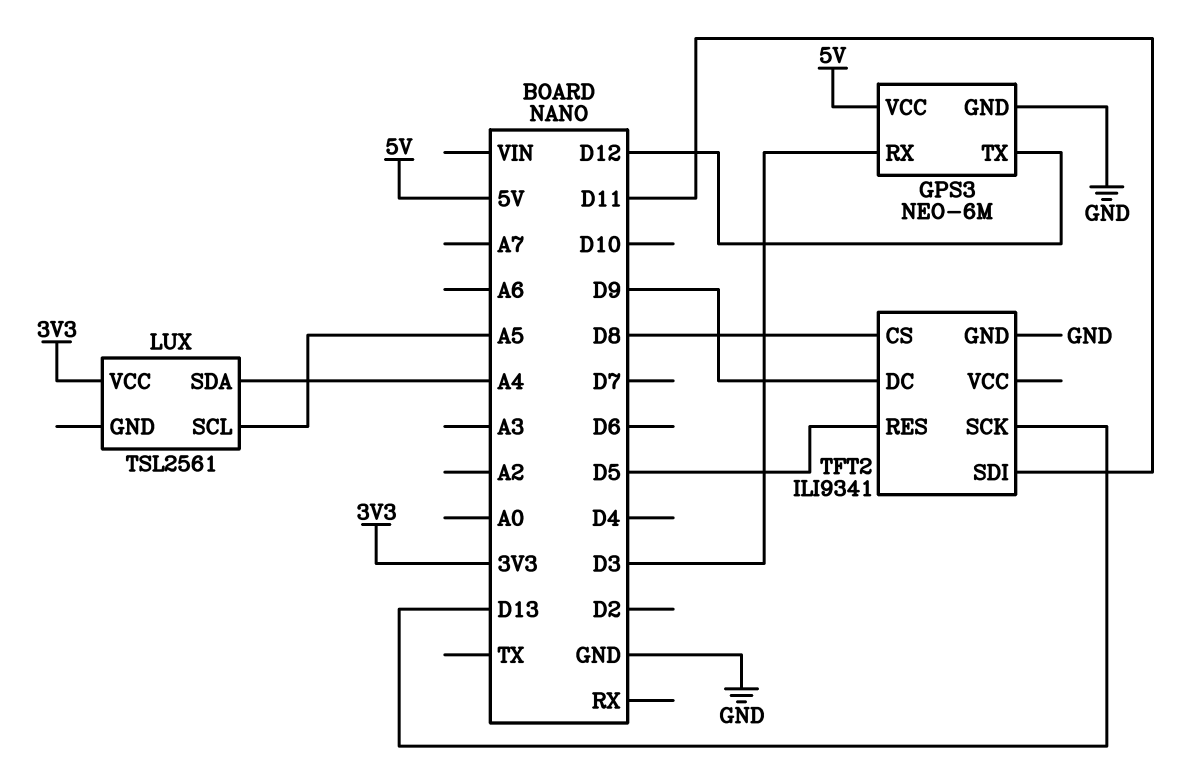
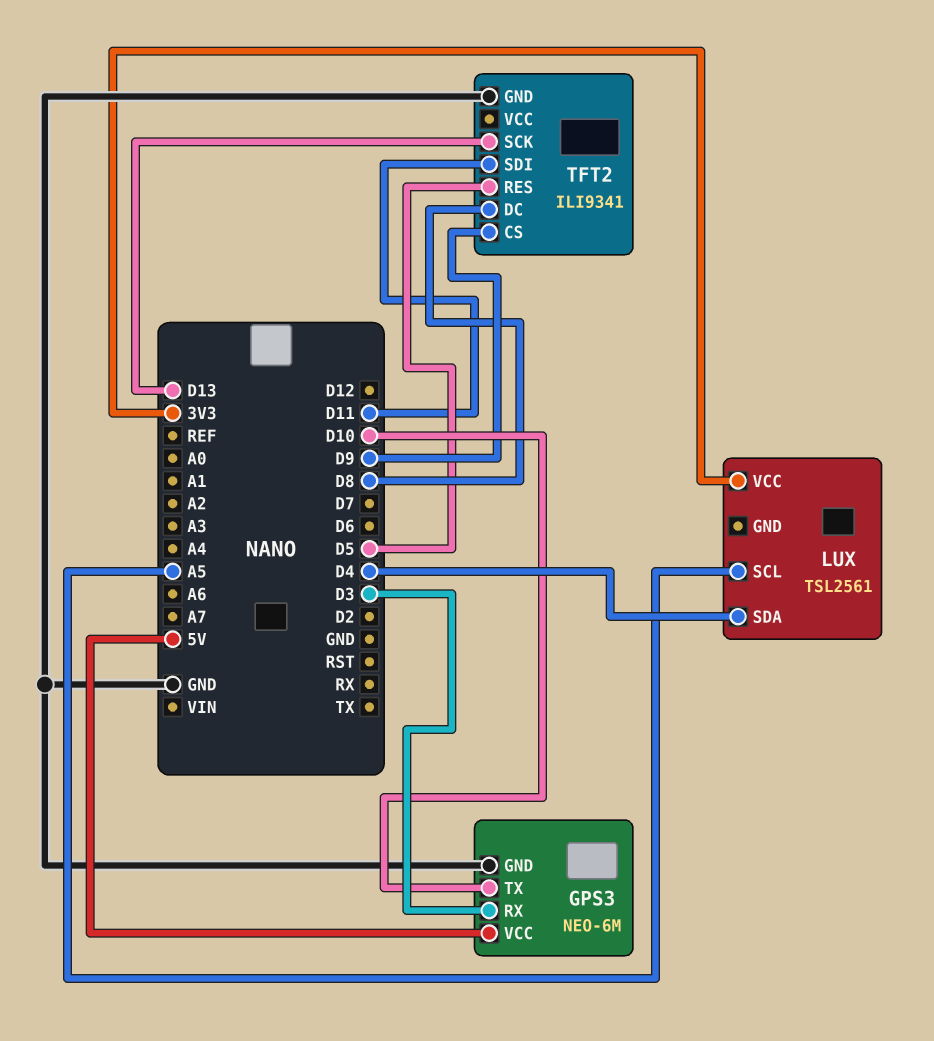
GPS3 pin TX: D12 -> D10
LUX pin SDA: A4 -> D4
TFT2 pin CS: D8 -> D9
TFT2 pin DC: D9 -> D8

